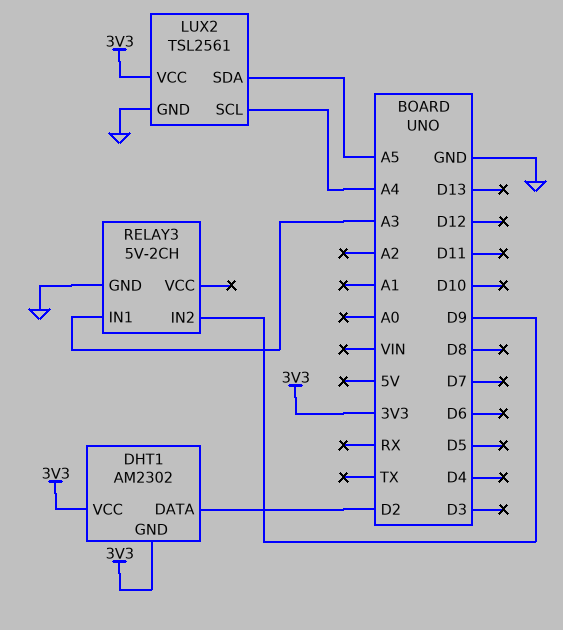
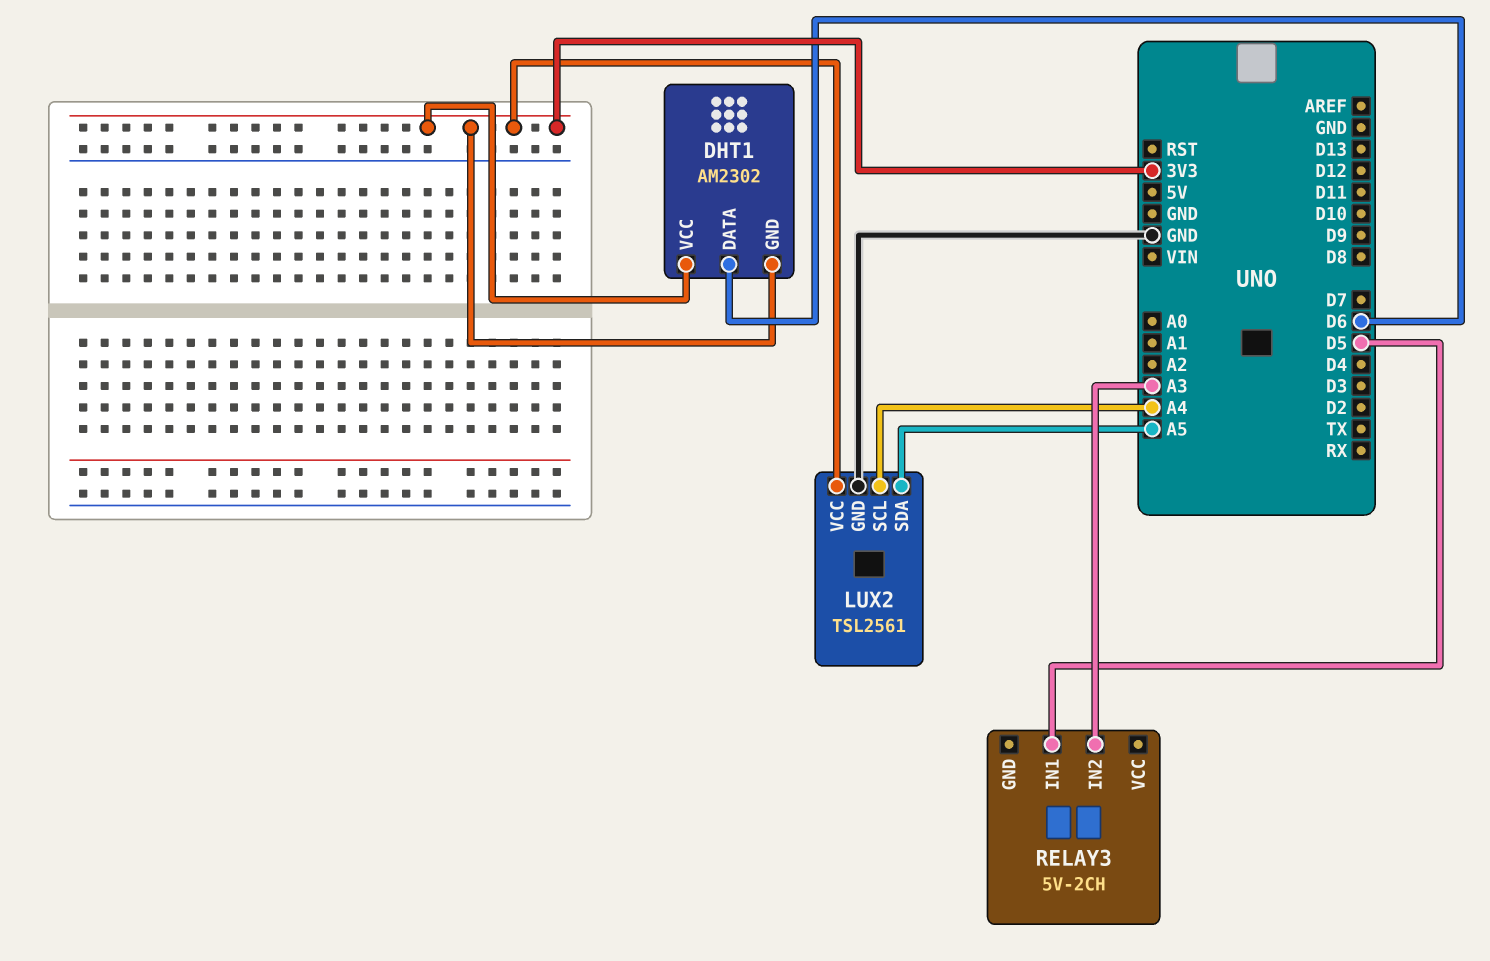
DHT1 pin DATA: D2 -> D6
RELAY3 pin GND: GND -> none
RELAY3 pin IN1: A3 -> D5
RELAY3 pin IN2: D9 -> A3

